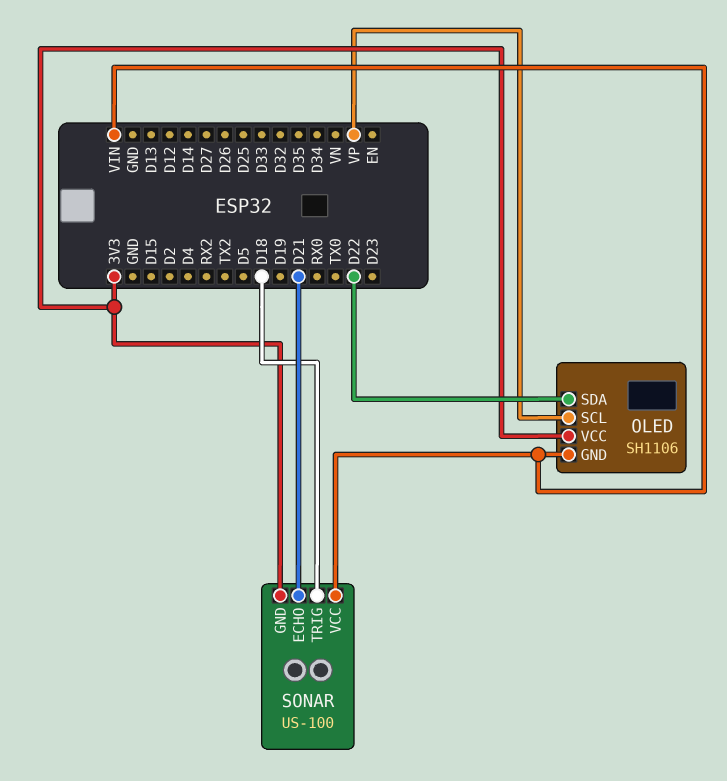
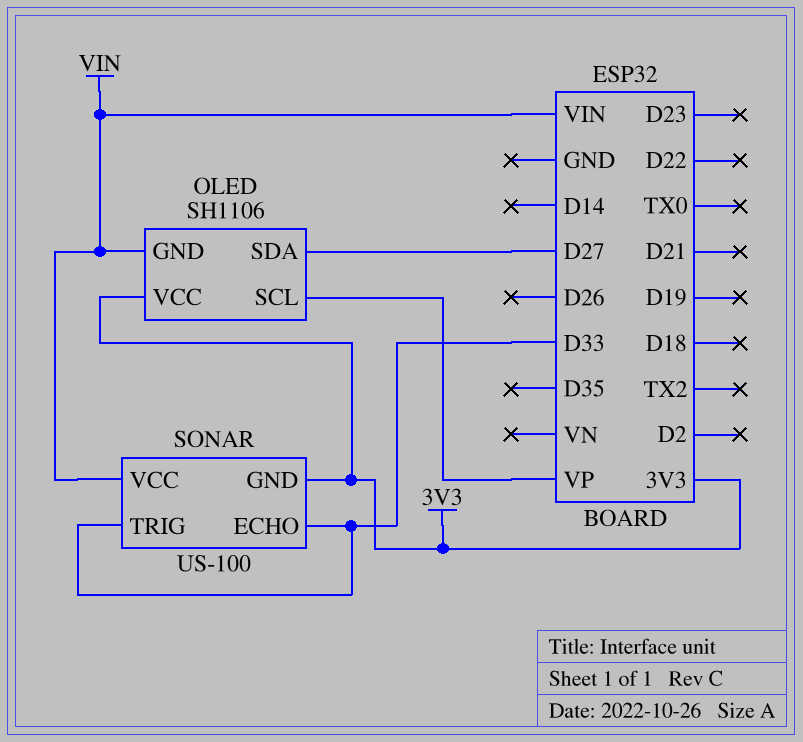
OLED pin SDA: D22 -> D27
SONAR pin ECHO: D21 -> D33
SONAR pin TRIG: D18 -> D33

